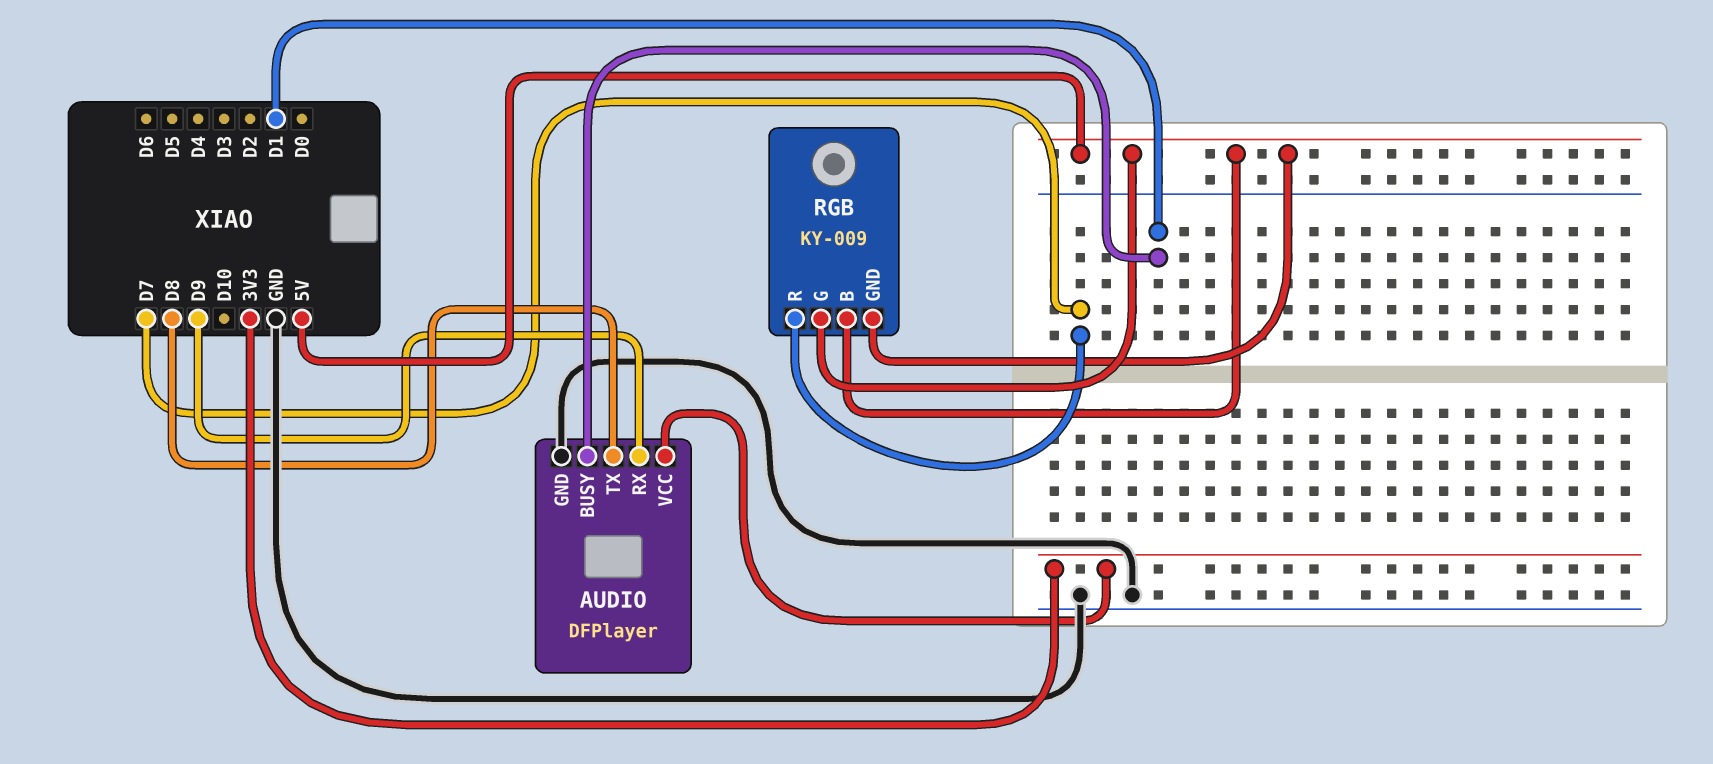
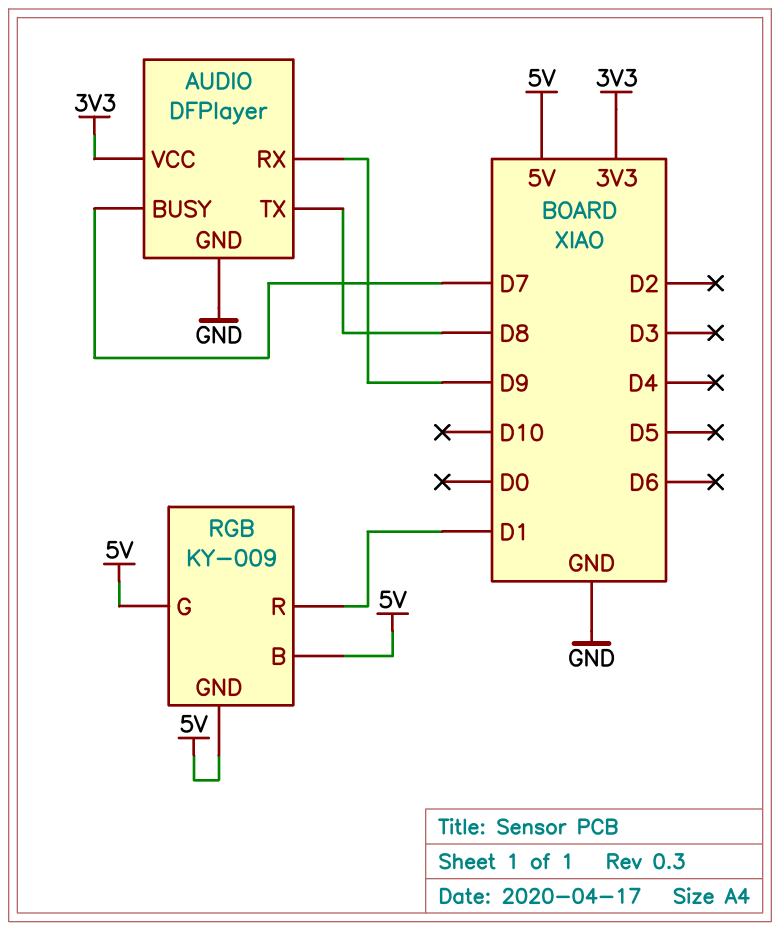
AUDIO pin BUSY: D1 -> D7
RGB pin R: D7 -> D1

